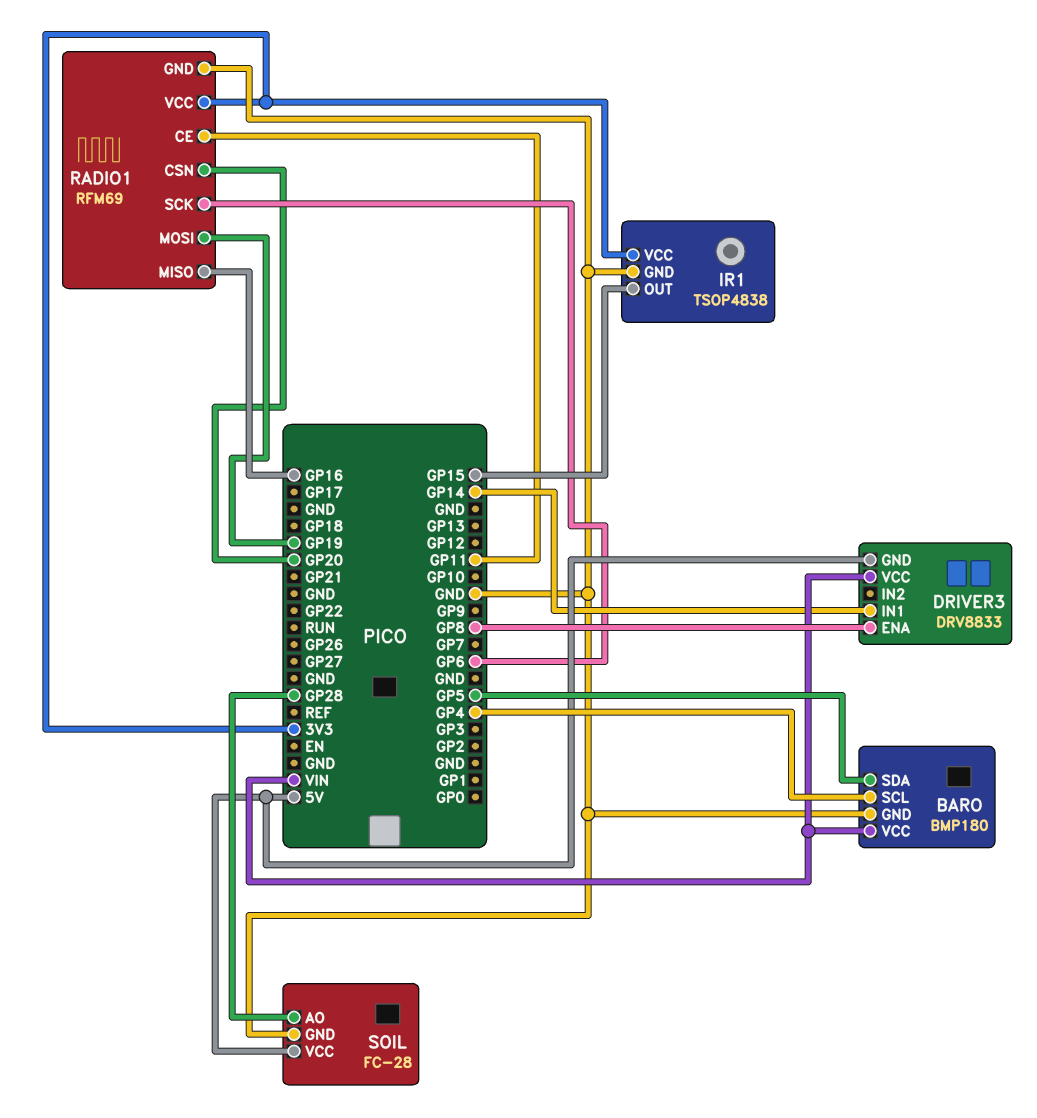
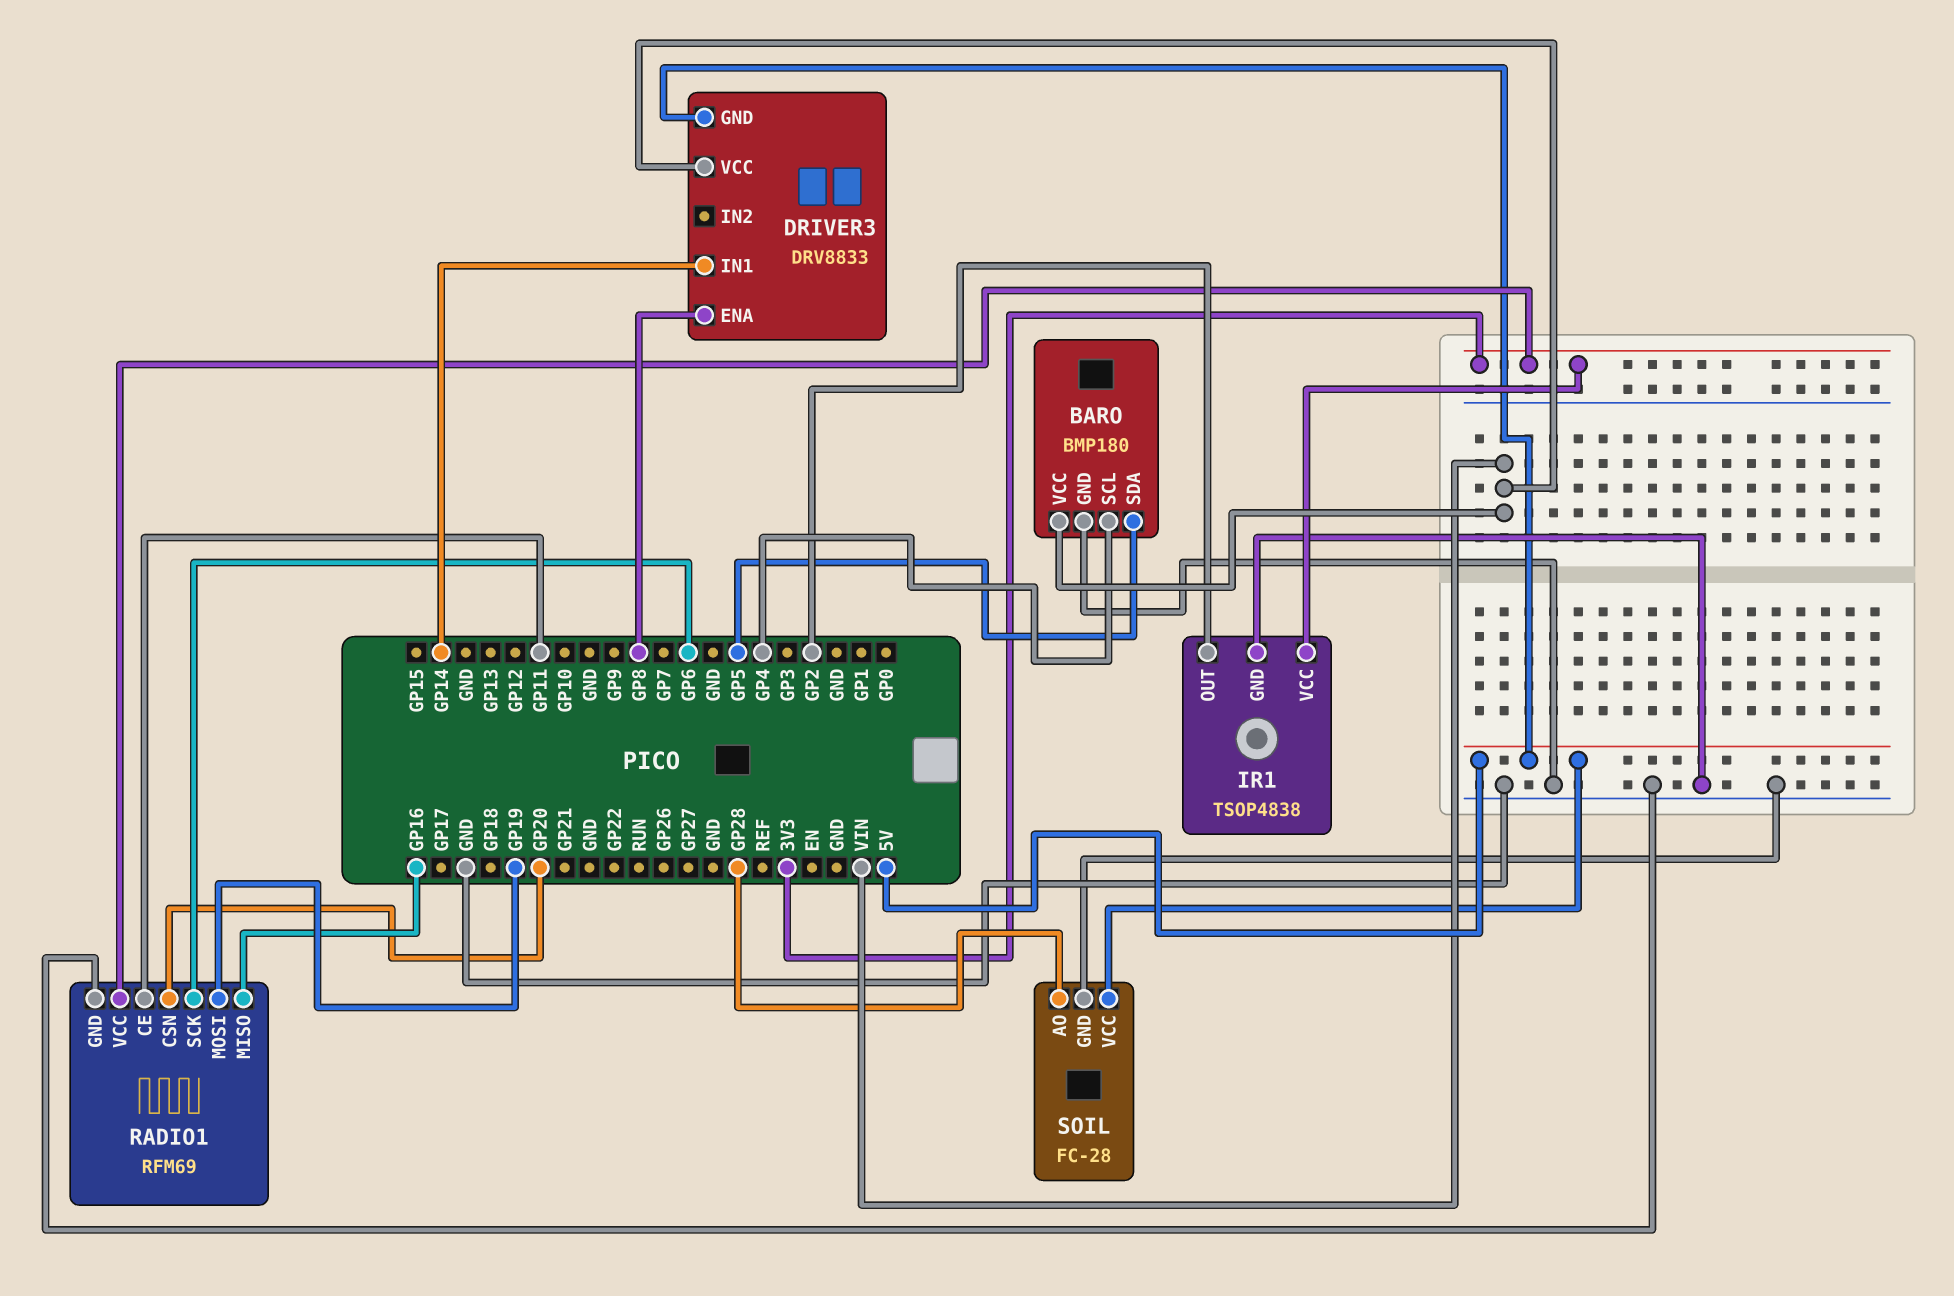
IR1 pin OUT: GP15 -> GP2

